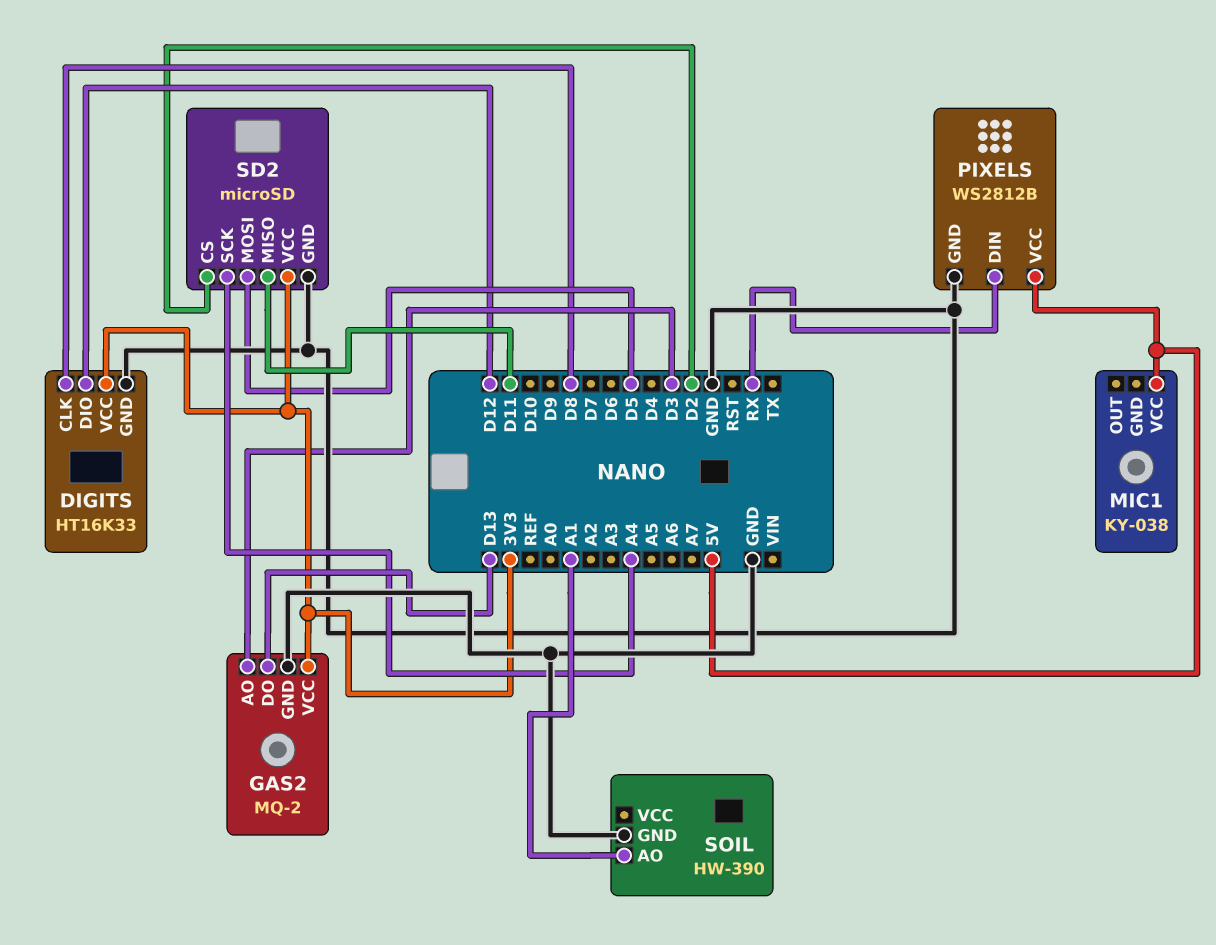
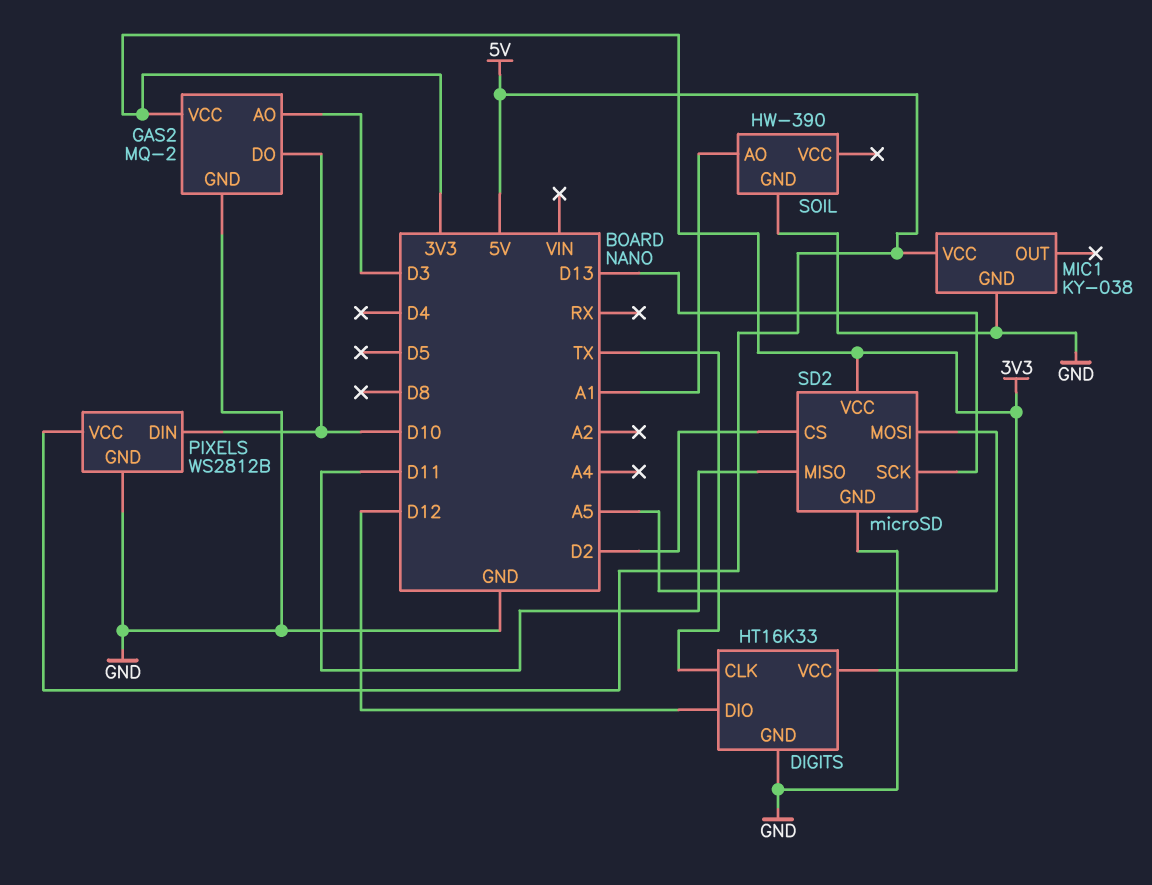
DIGITS pin CLK: D8 -> TX
GAS2 pin DO: D13 -> D10
MIC1 pin GND: none -> GND
PIXELS pin DIN: RX -> D10
SD2 pin MOSI: D5 -> A5
SD2 pin SCK: A4 -> D13

